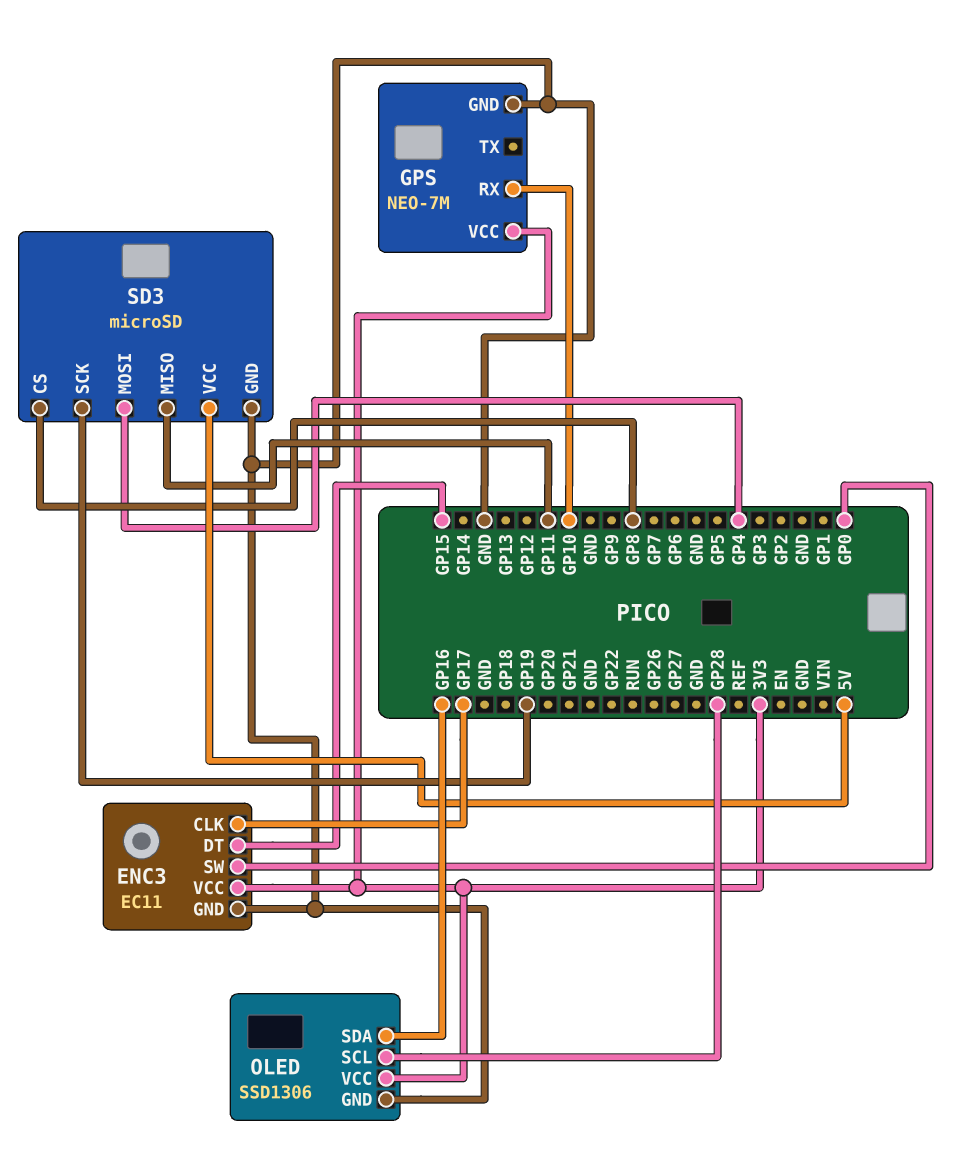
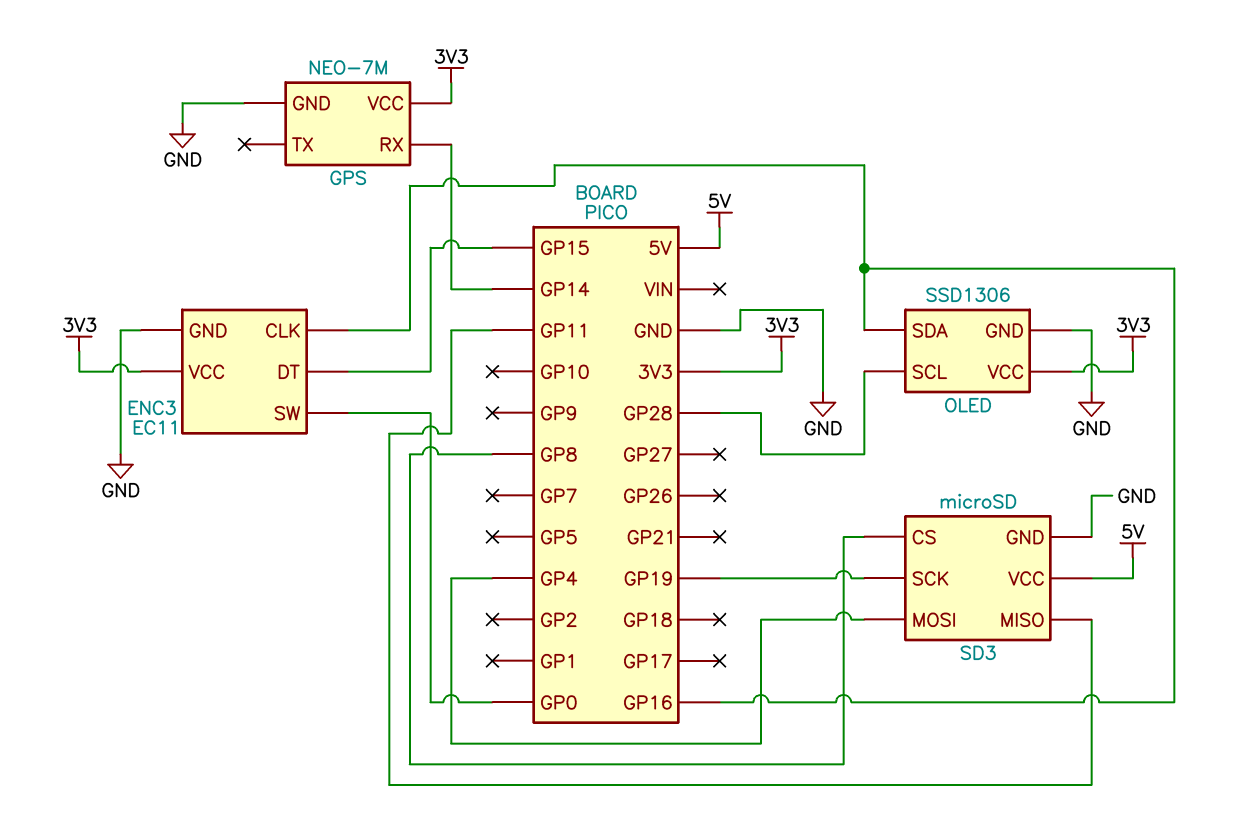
ENC3 pin CLK: GP17 -> GP16
GPS pin RX: GP10 -> GP14

